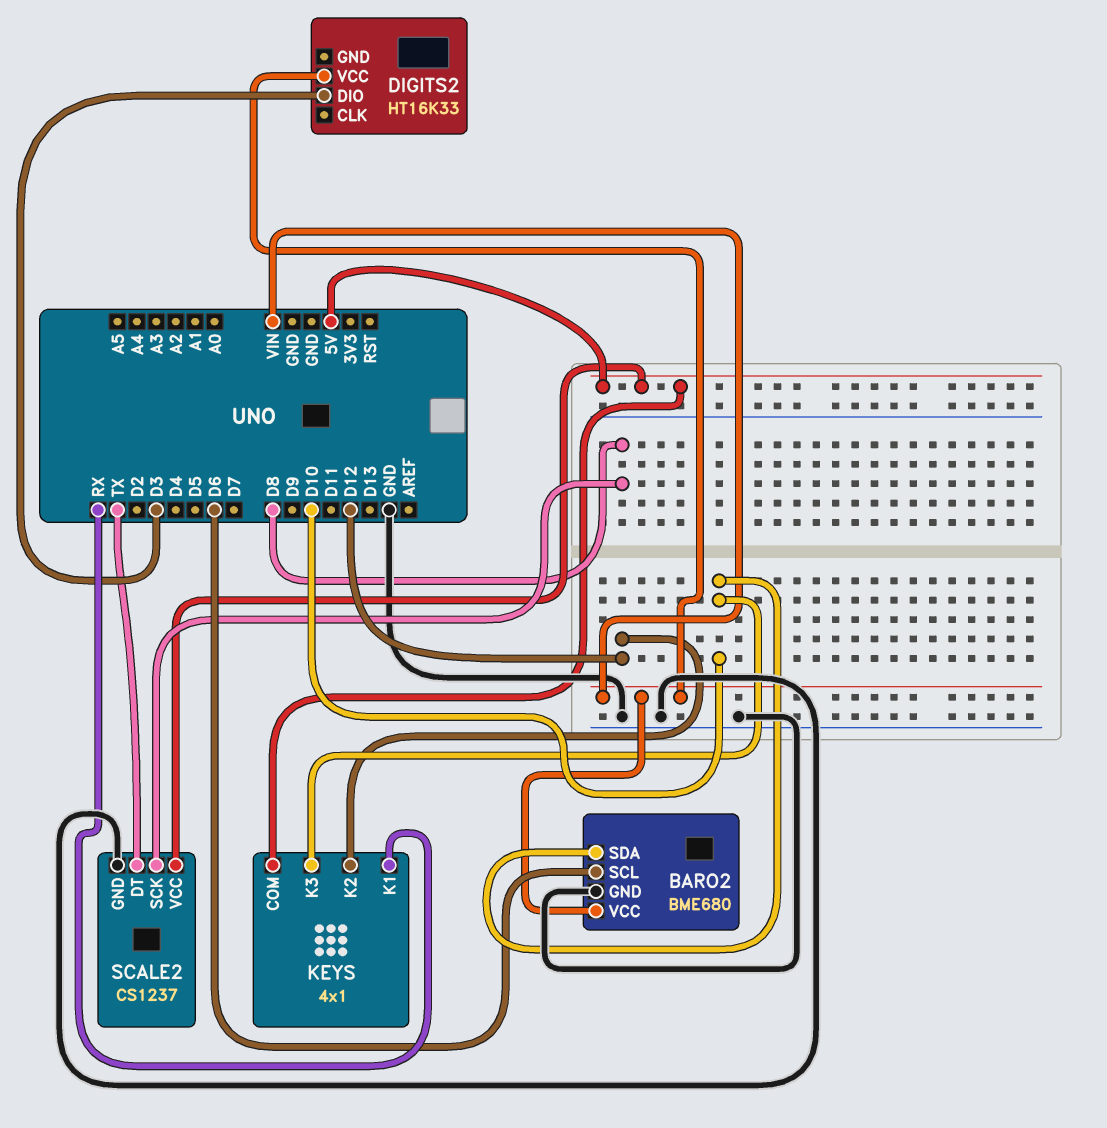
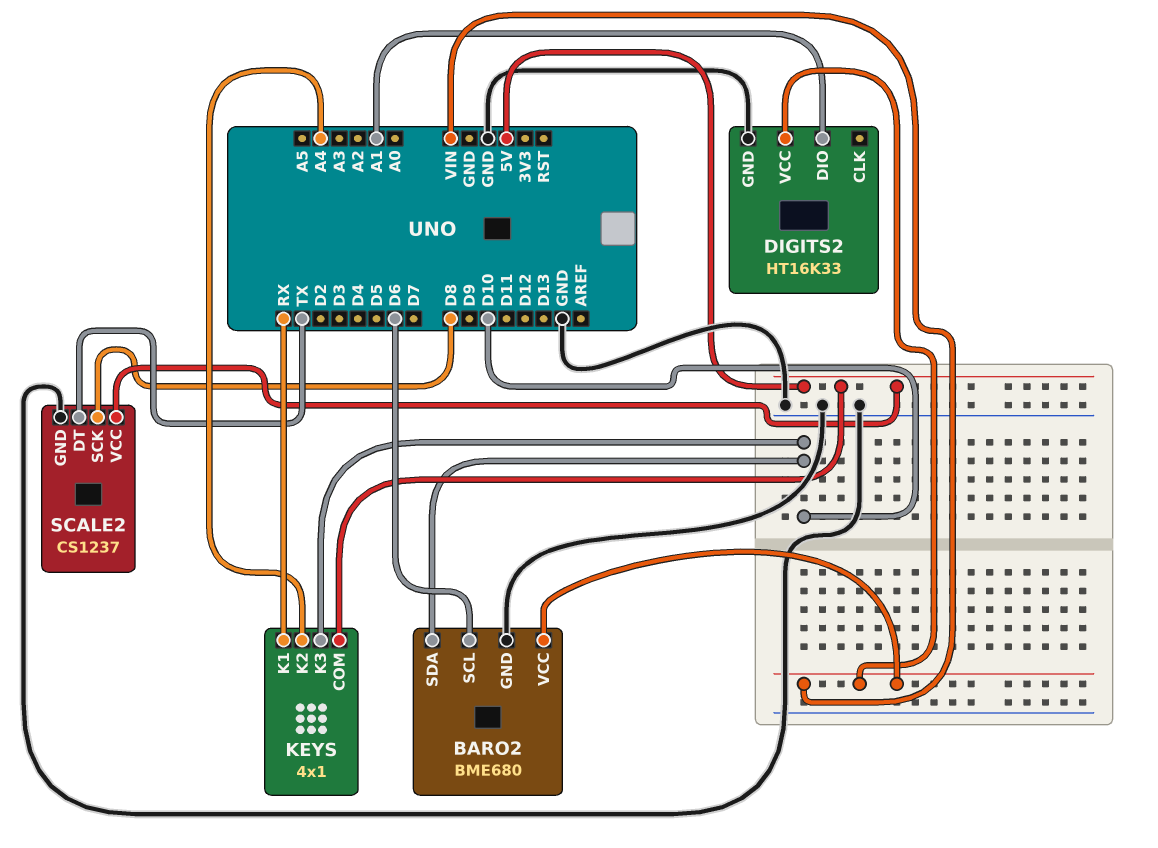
DIGITS2 pin DIO: D3 -> A1
DIGITS2 pin GND: none -> GND
KEYS pin K2: D12 -> A4

